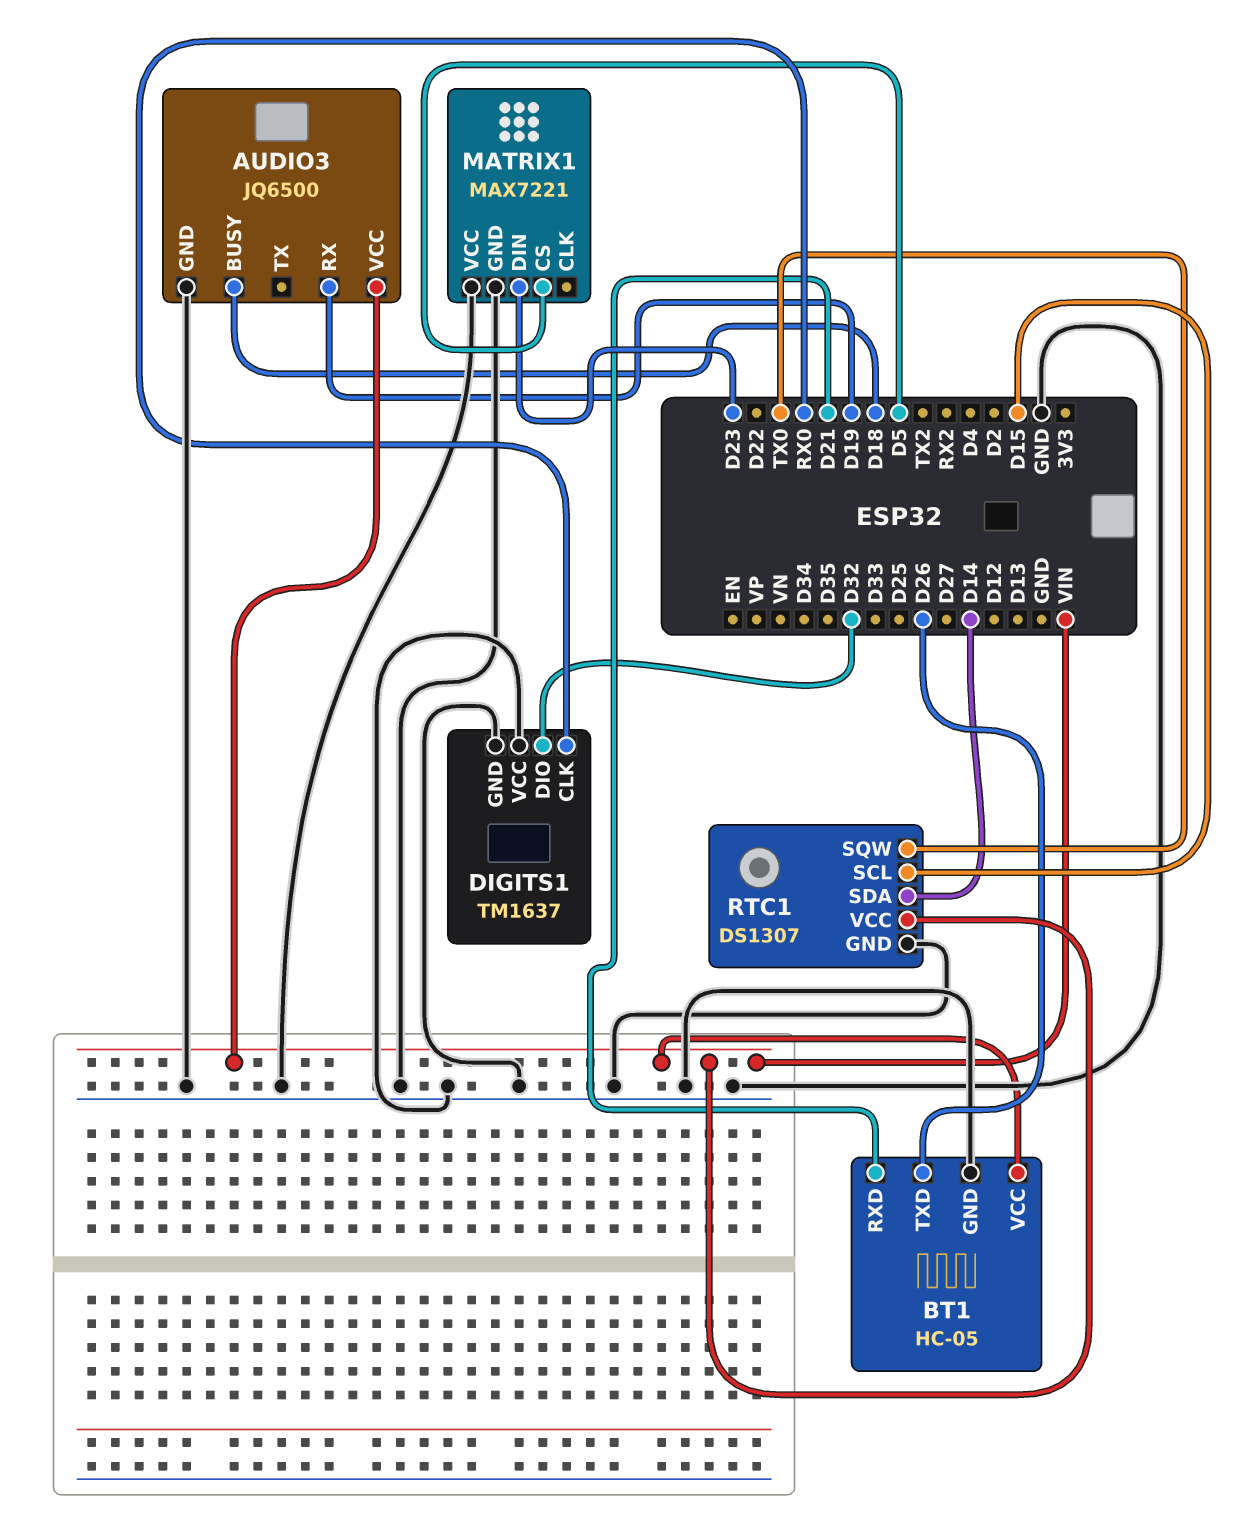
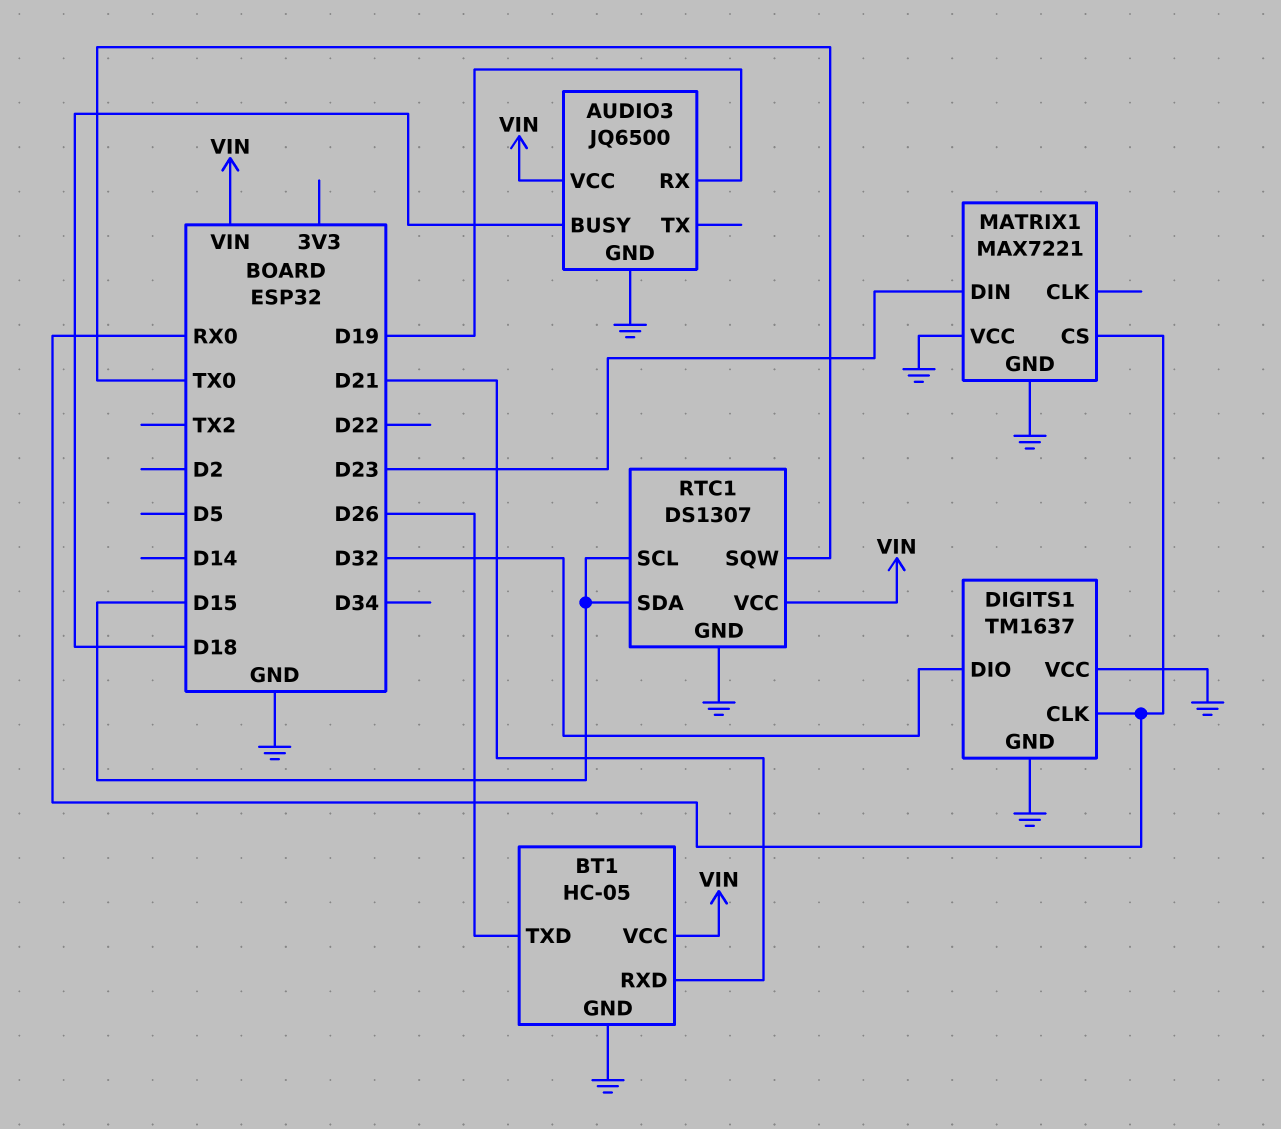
MATRIX1 pin CS: D5 -> RX0
RTC1 pin SDA: D14 -> D15

